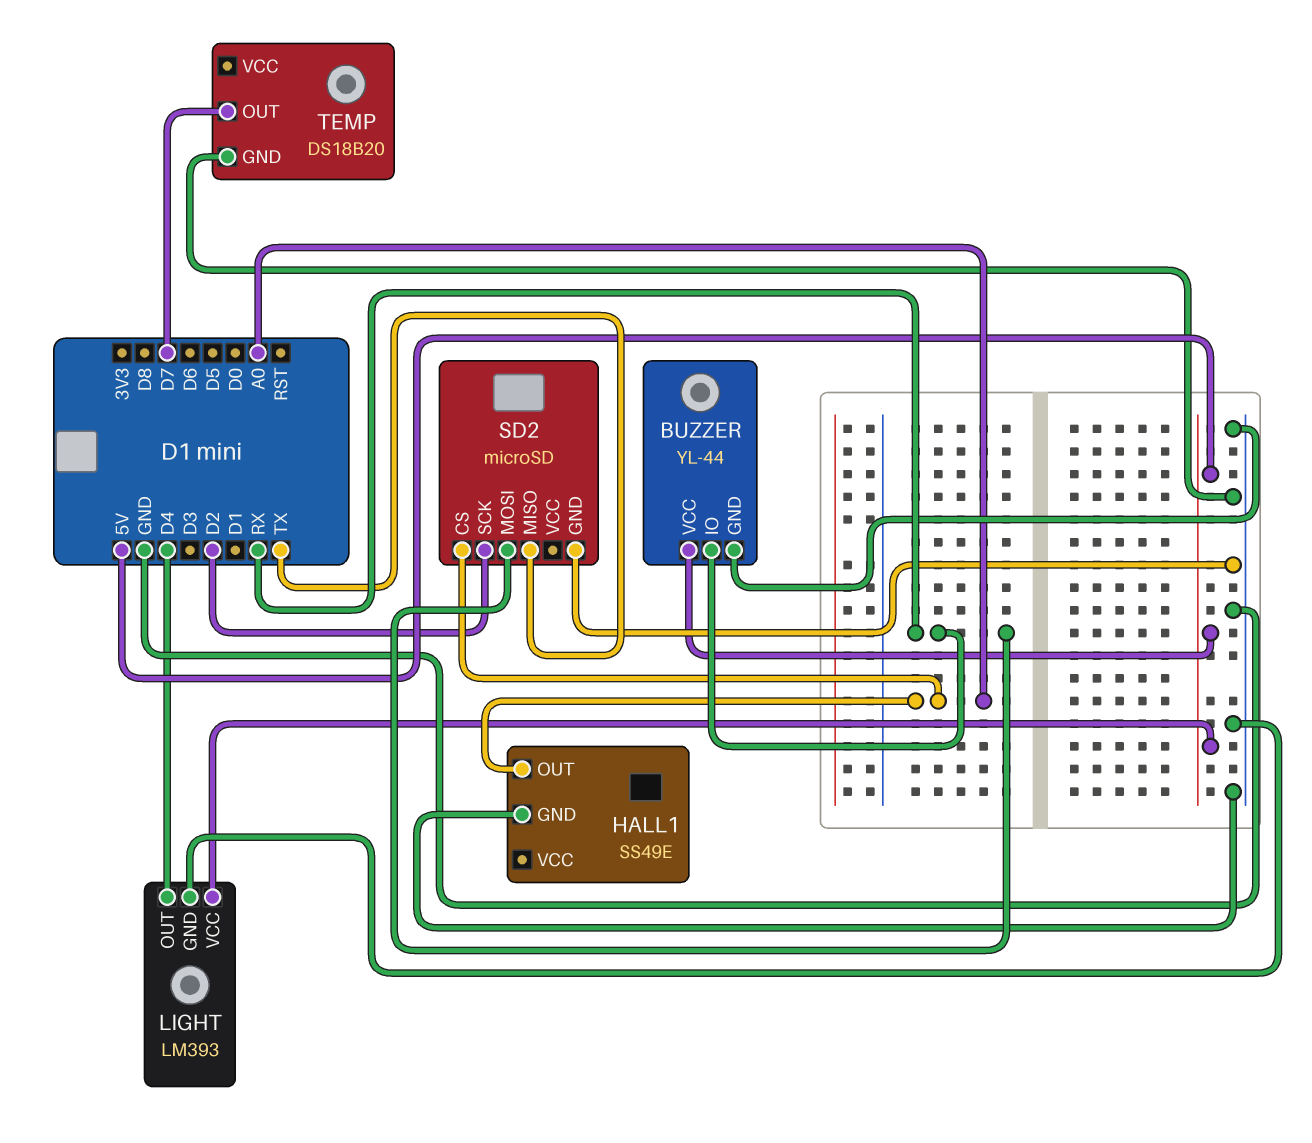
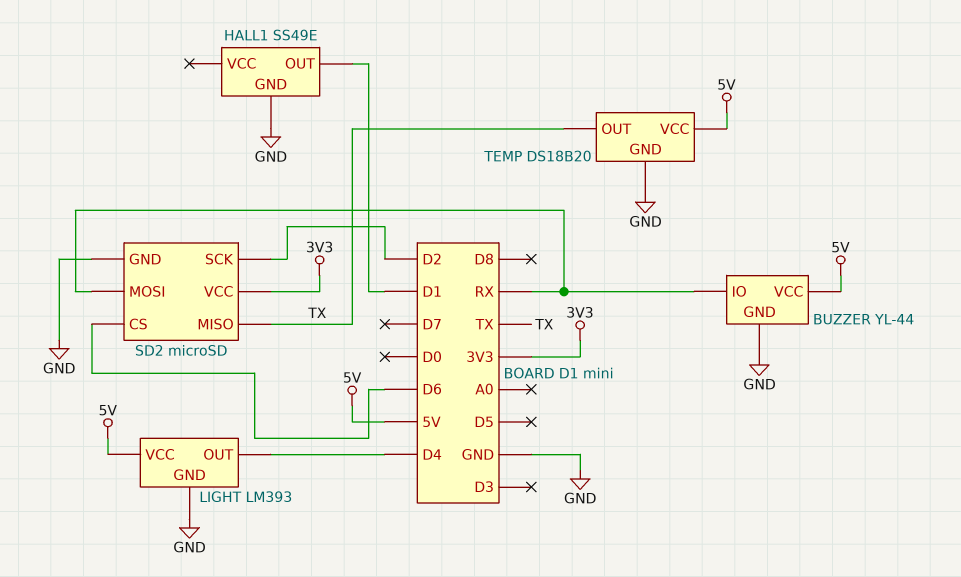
HALL1 pin OUT: A0 -> D1
SD2 pin CS: A0 -> D6
SD2 pin VCC: none -> 3V3
TEMP pin OUT: D7 -> TX
TEMP pin VCC: none -> 5V

